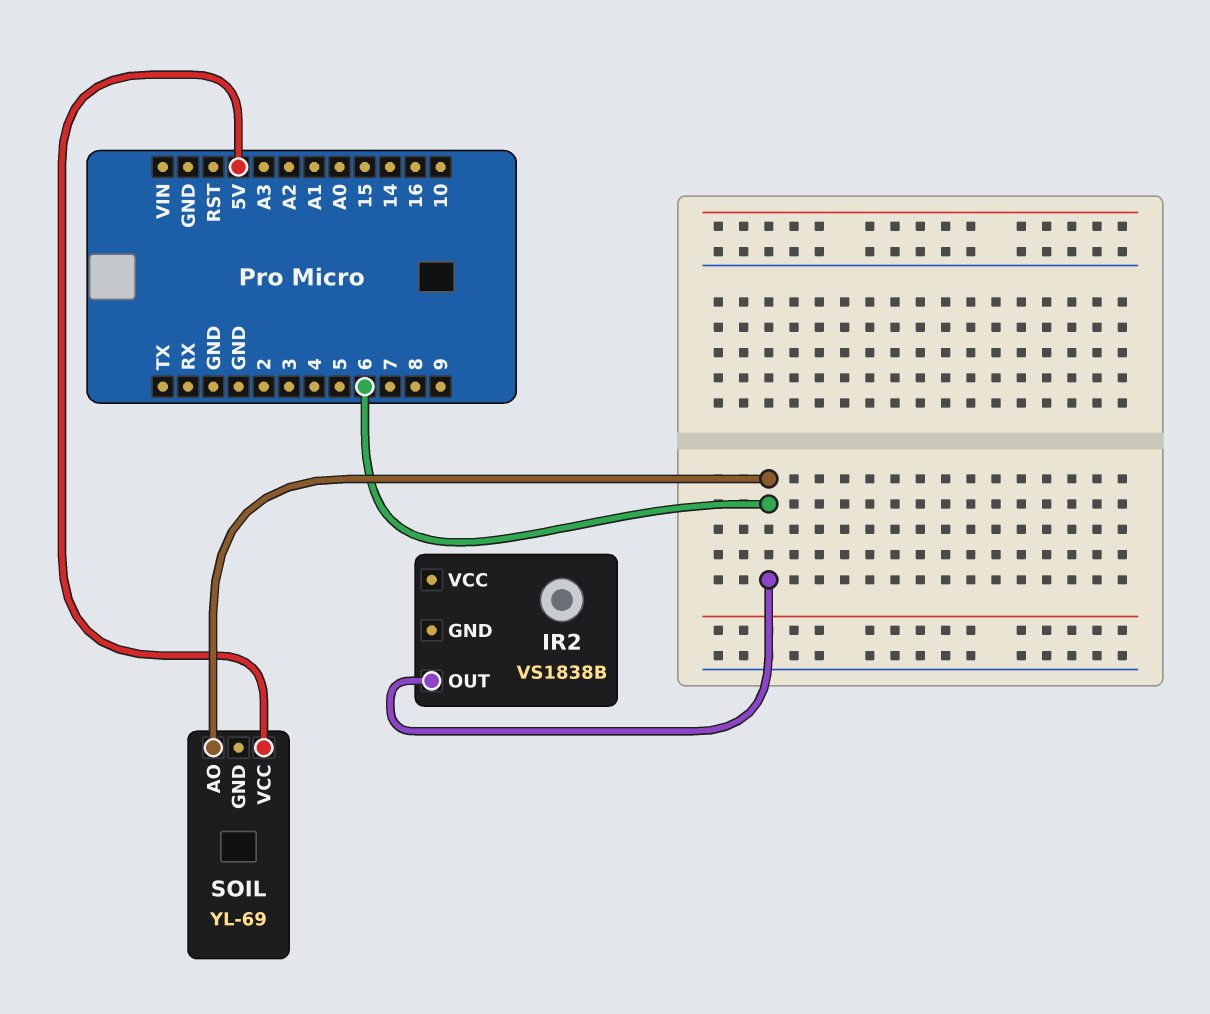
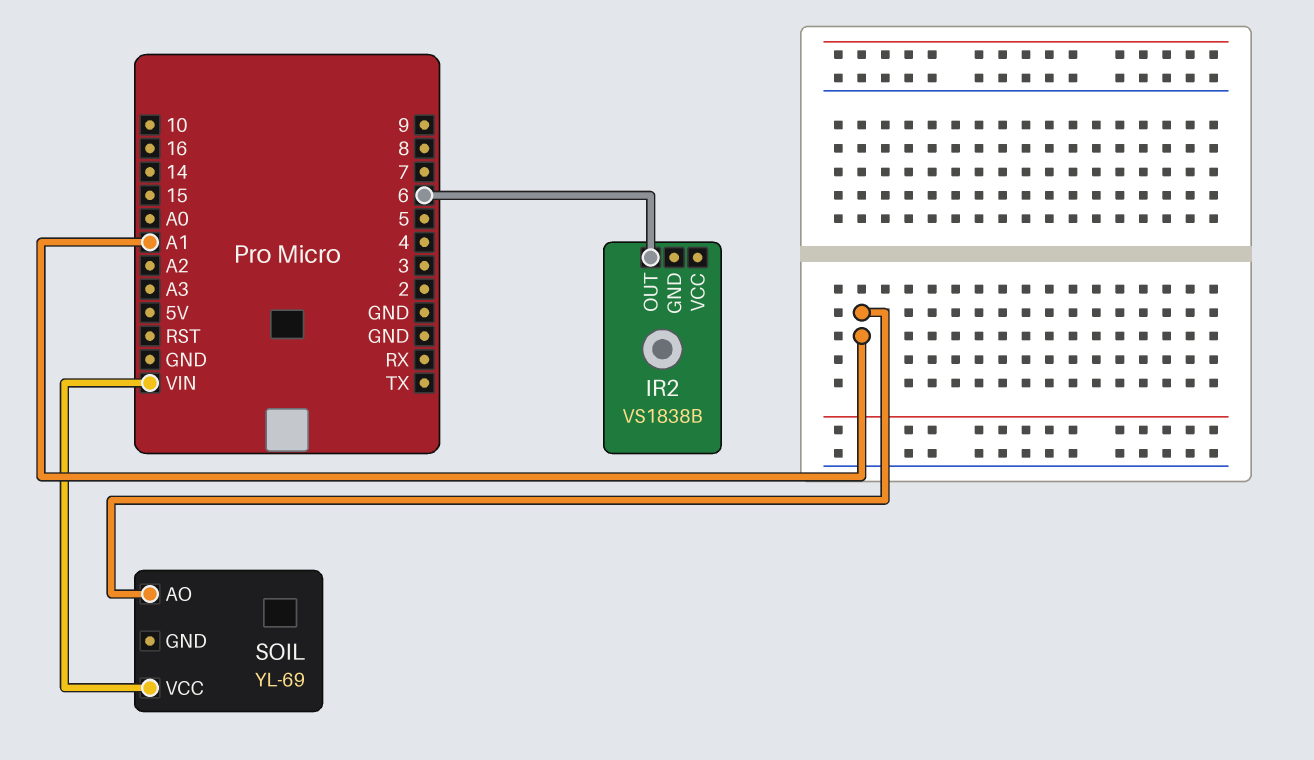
SOIL pin AO: 6 -> A1
SOIL pin VCC: 5V -> VIN

